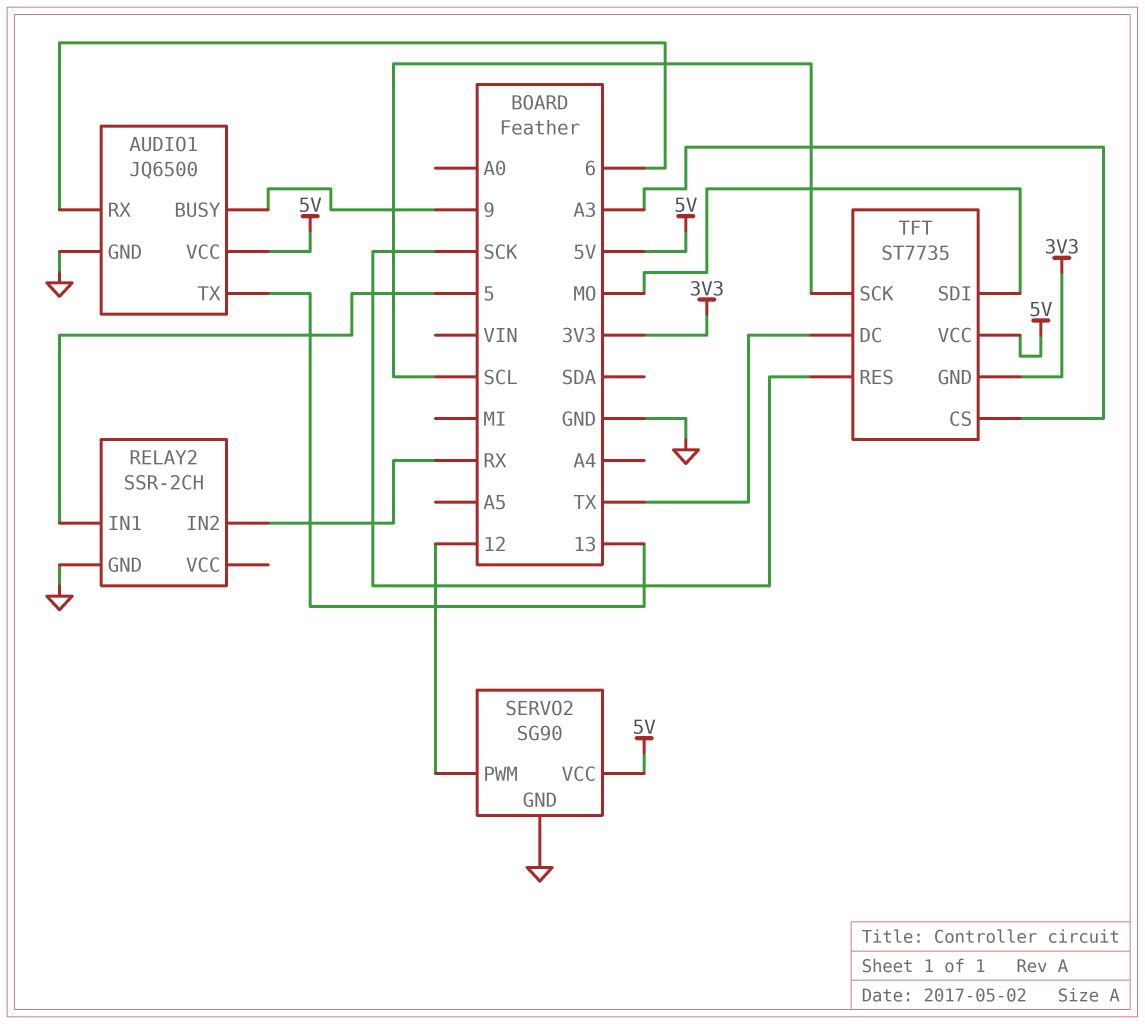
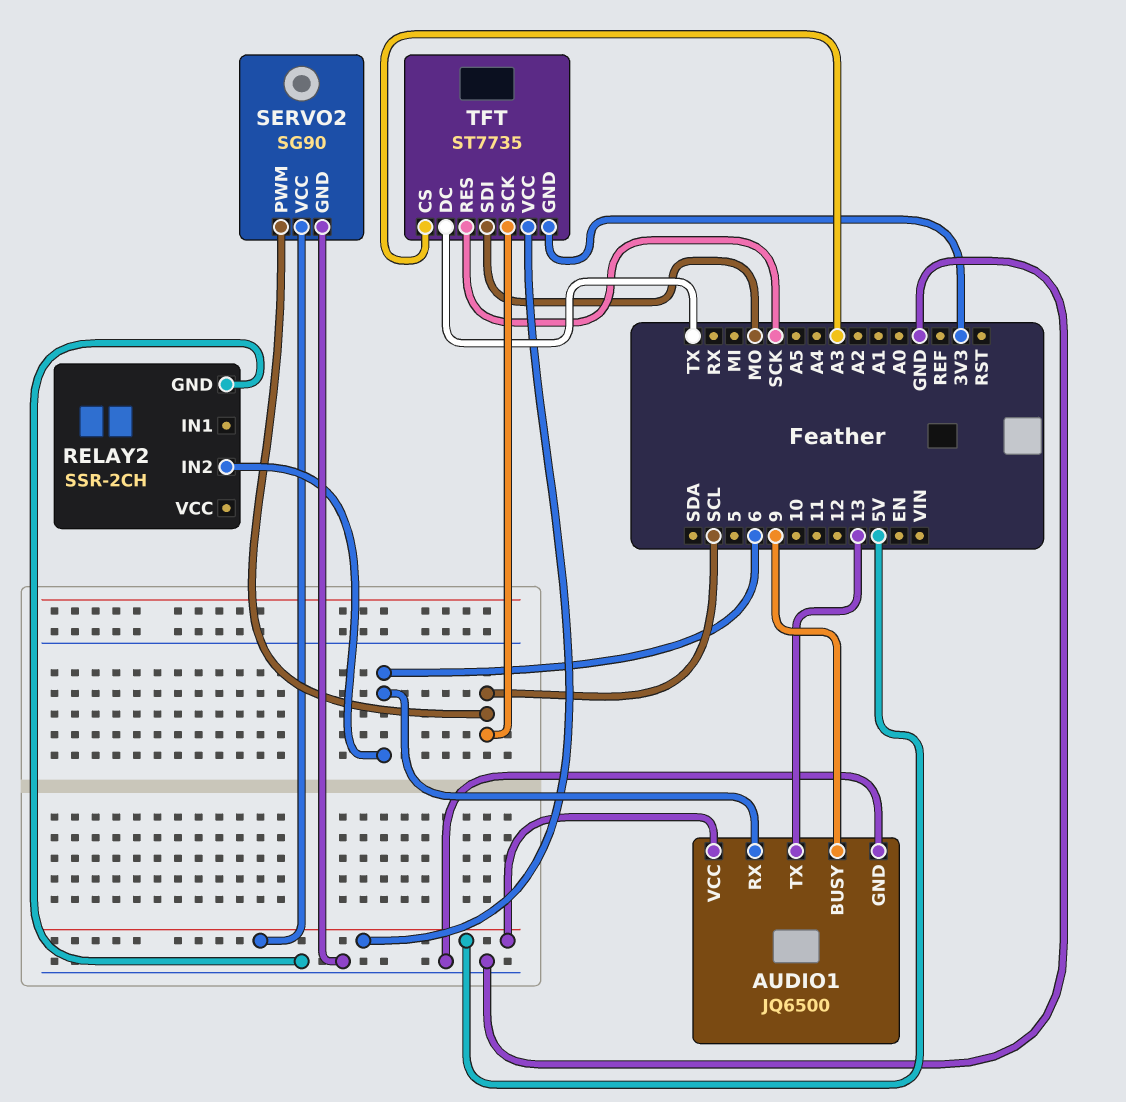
RELAY2 pin IN1: 5 -> none
RELAY2 pin IN2: RX -> 6
SERVO2 pin PWM: 12 -> SCL

